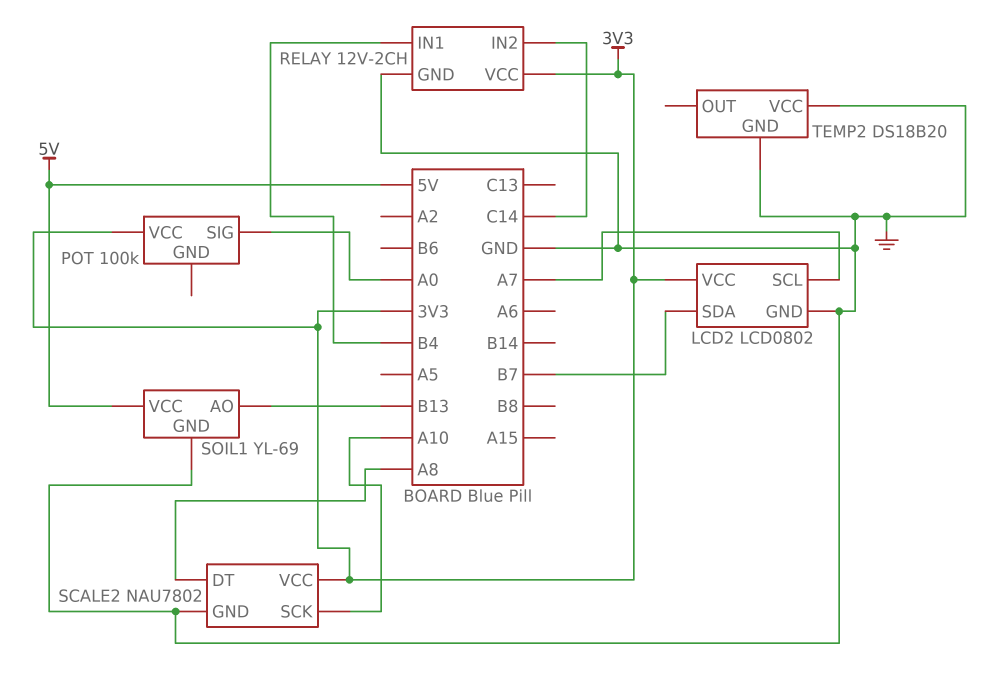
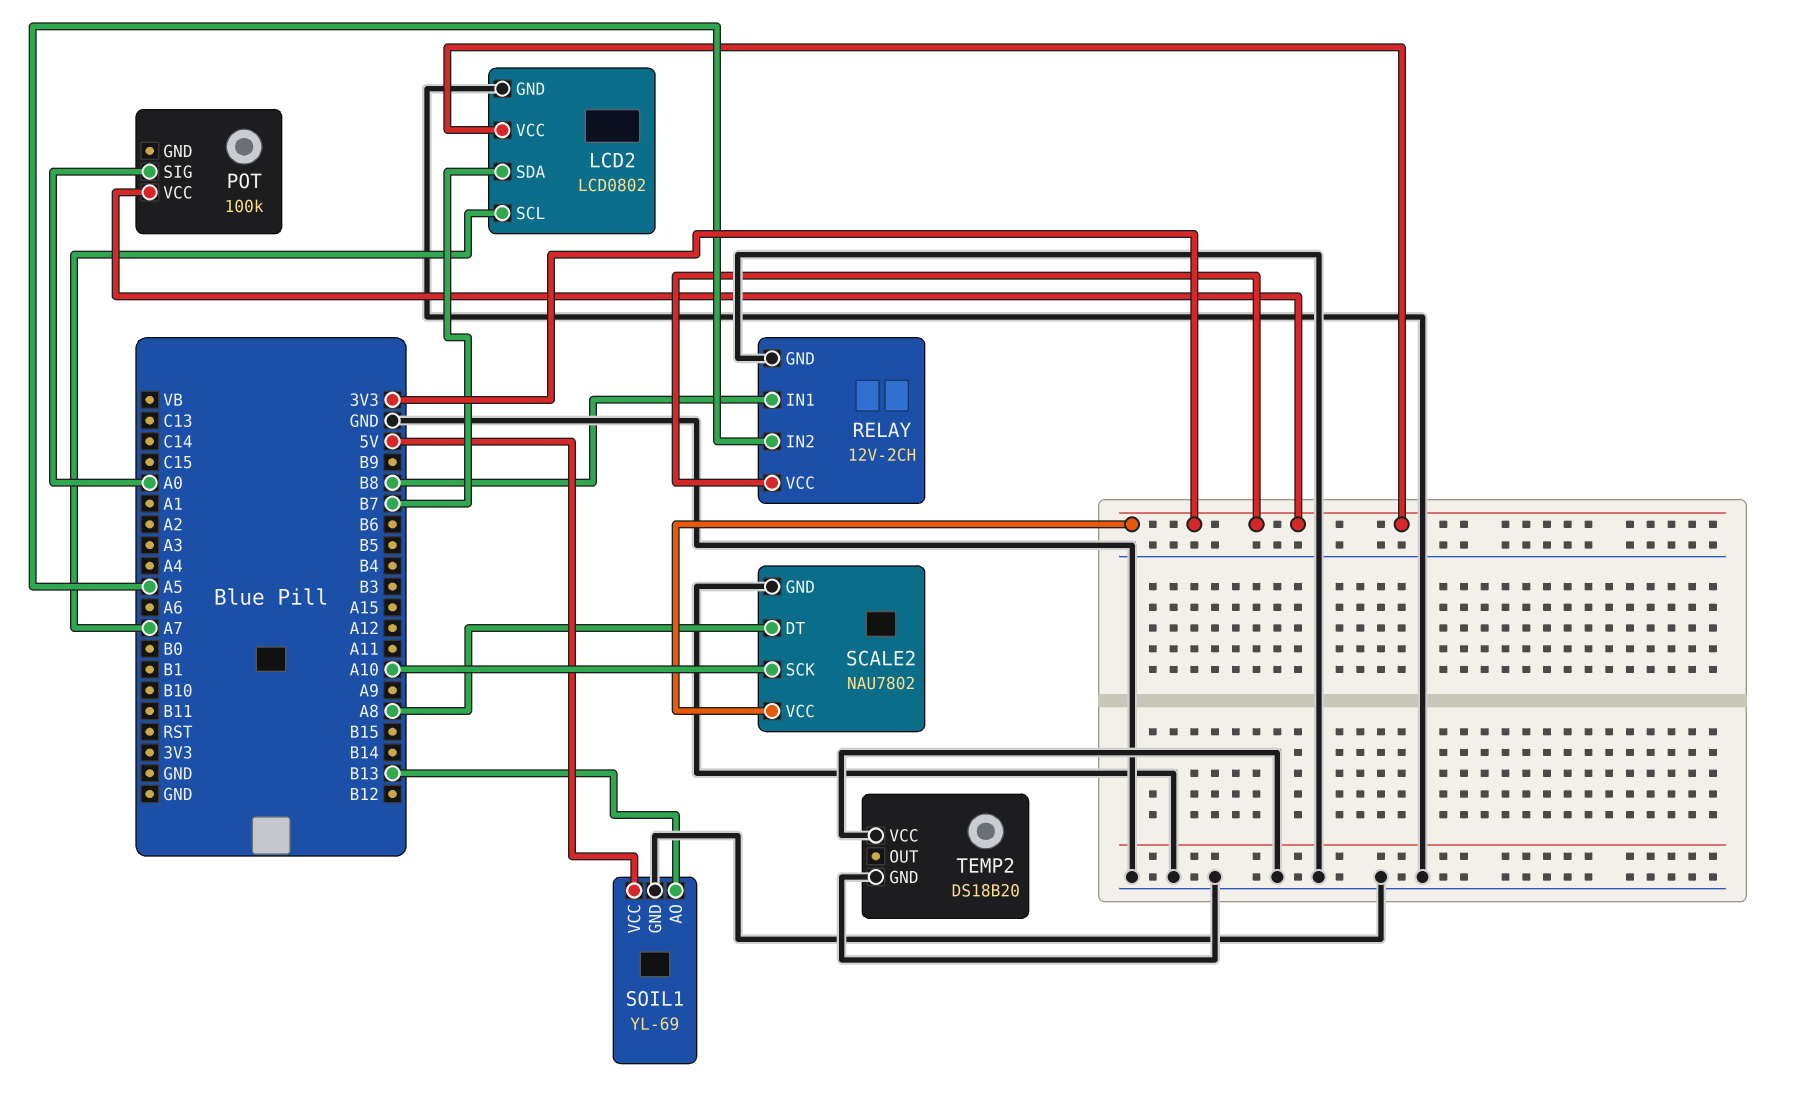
RELAY pin IN1: B4 -> B8
RELAY pin IN2: C14 -> A5

